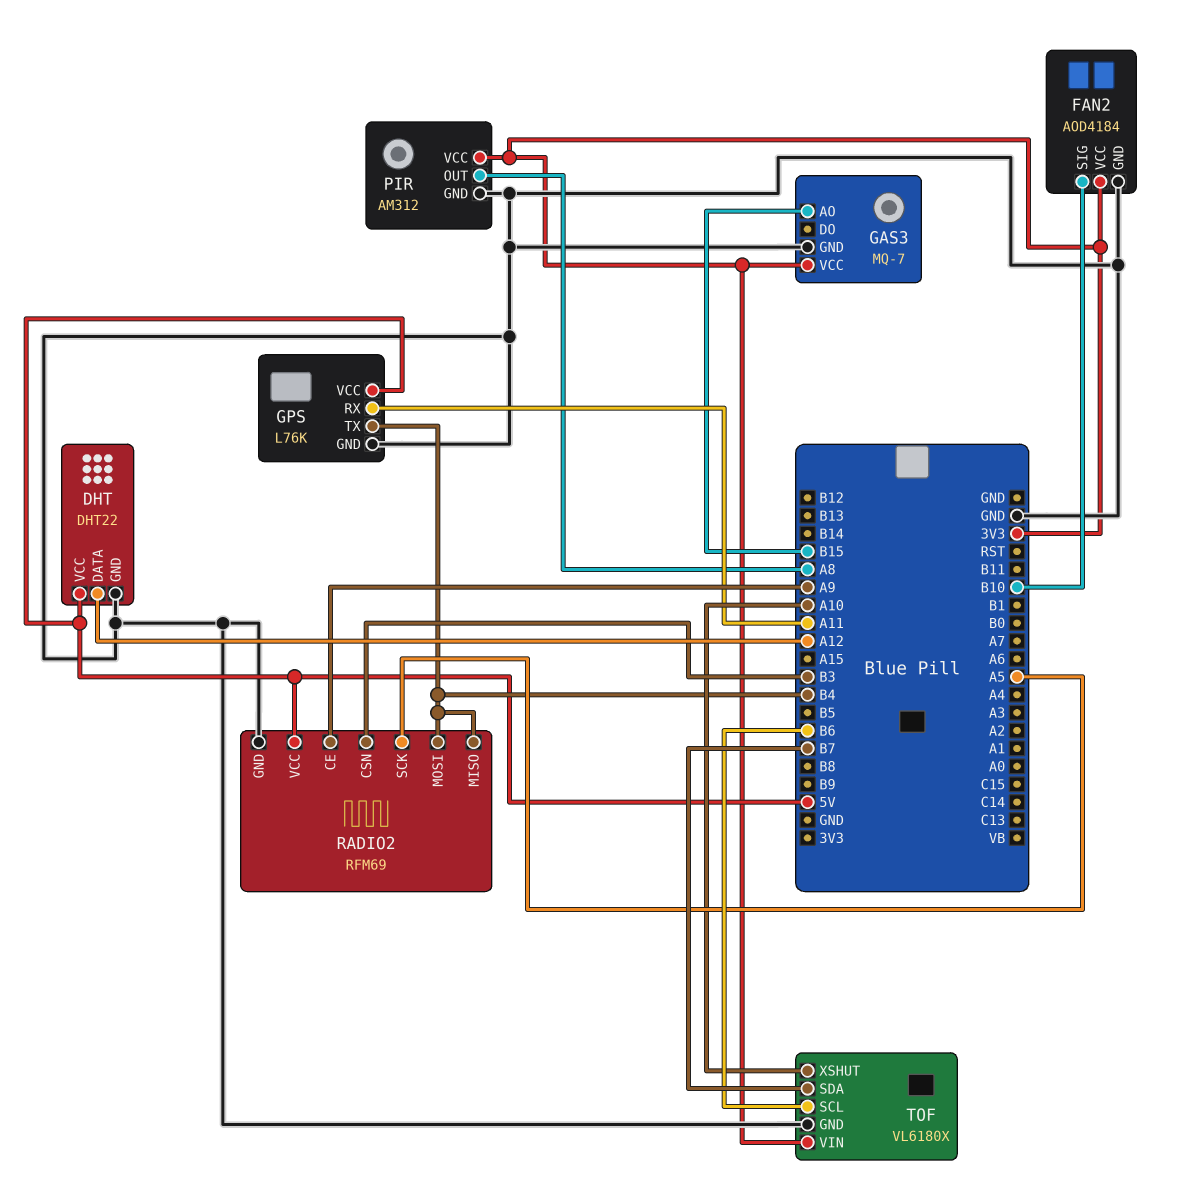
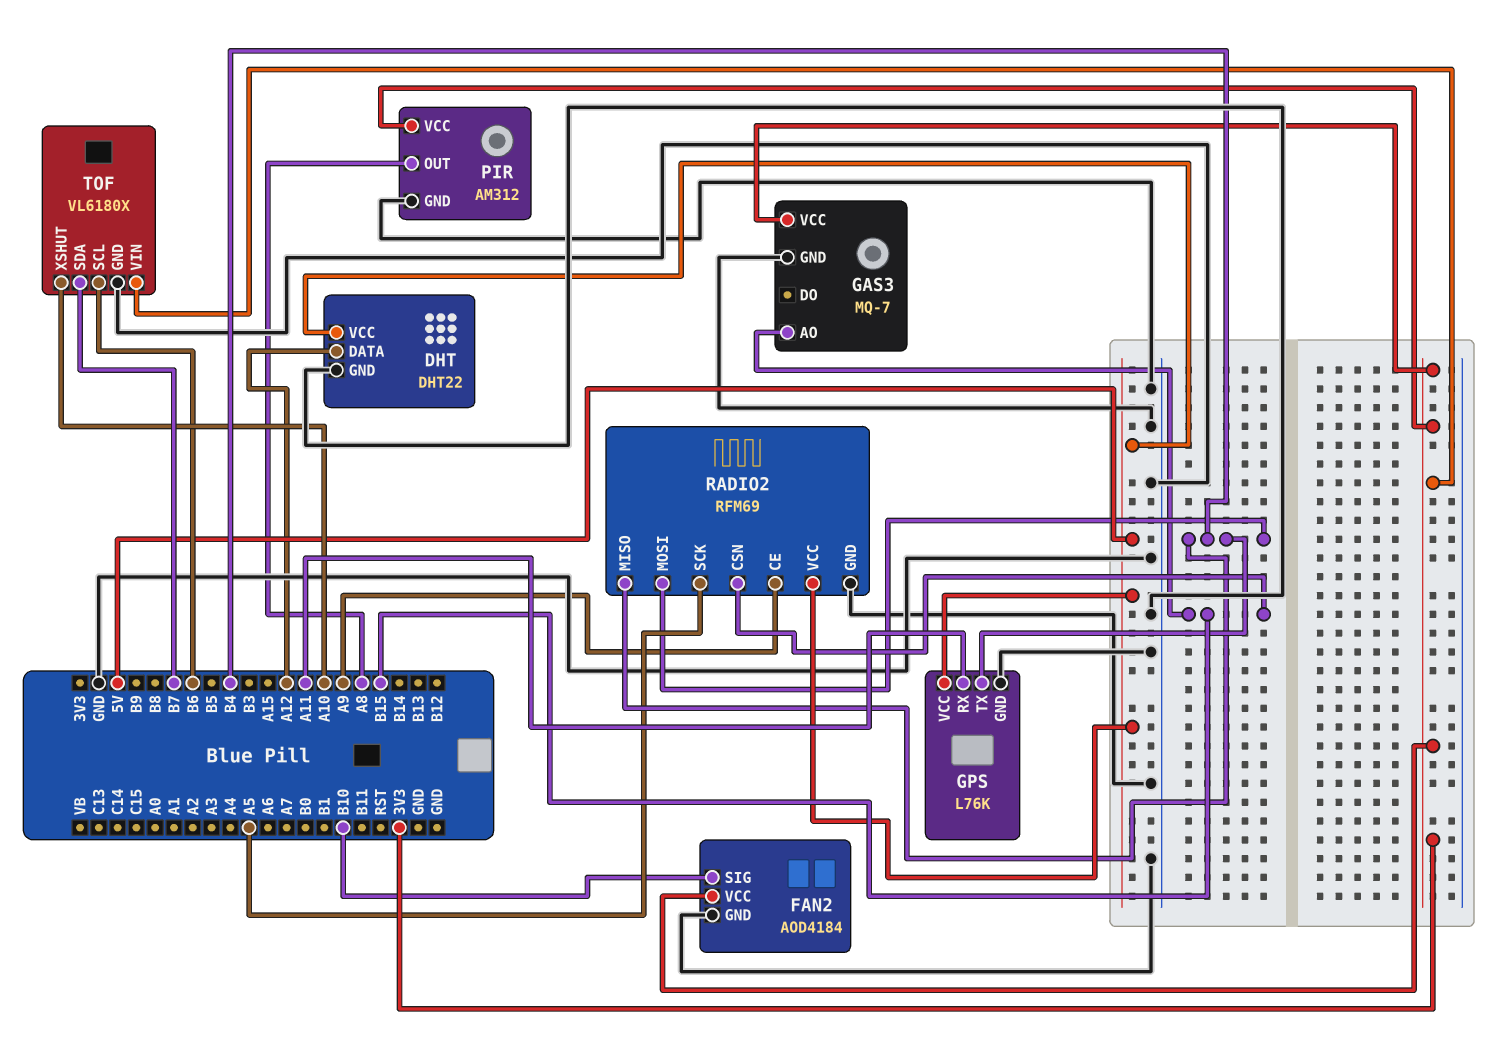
RADIO2 pin CSN: B3 -> B15

